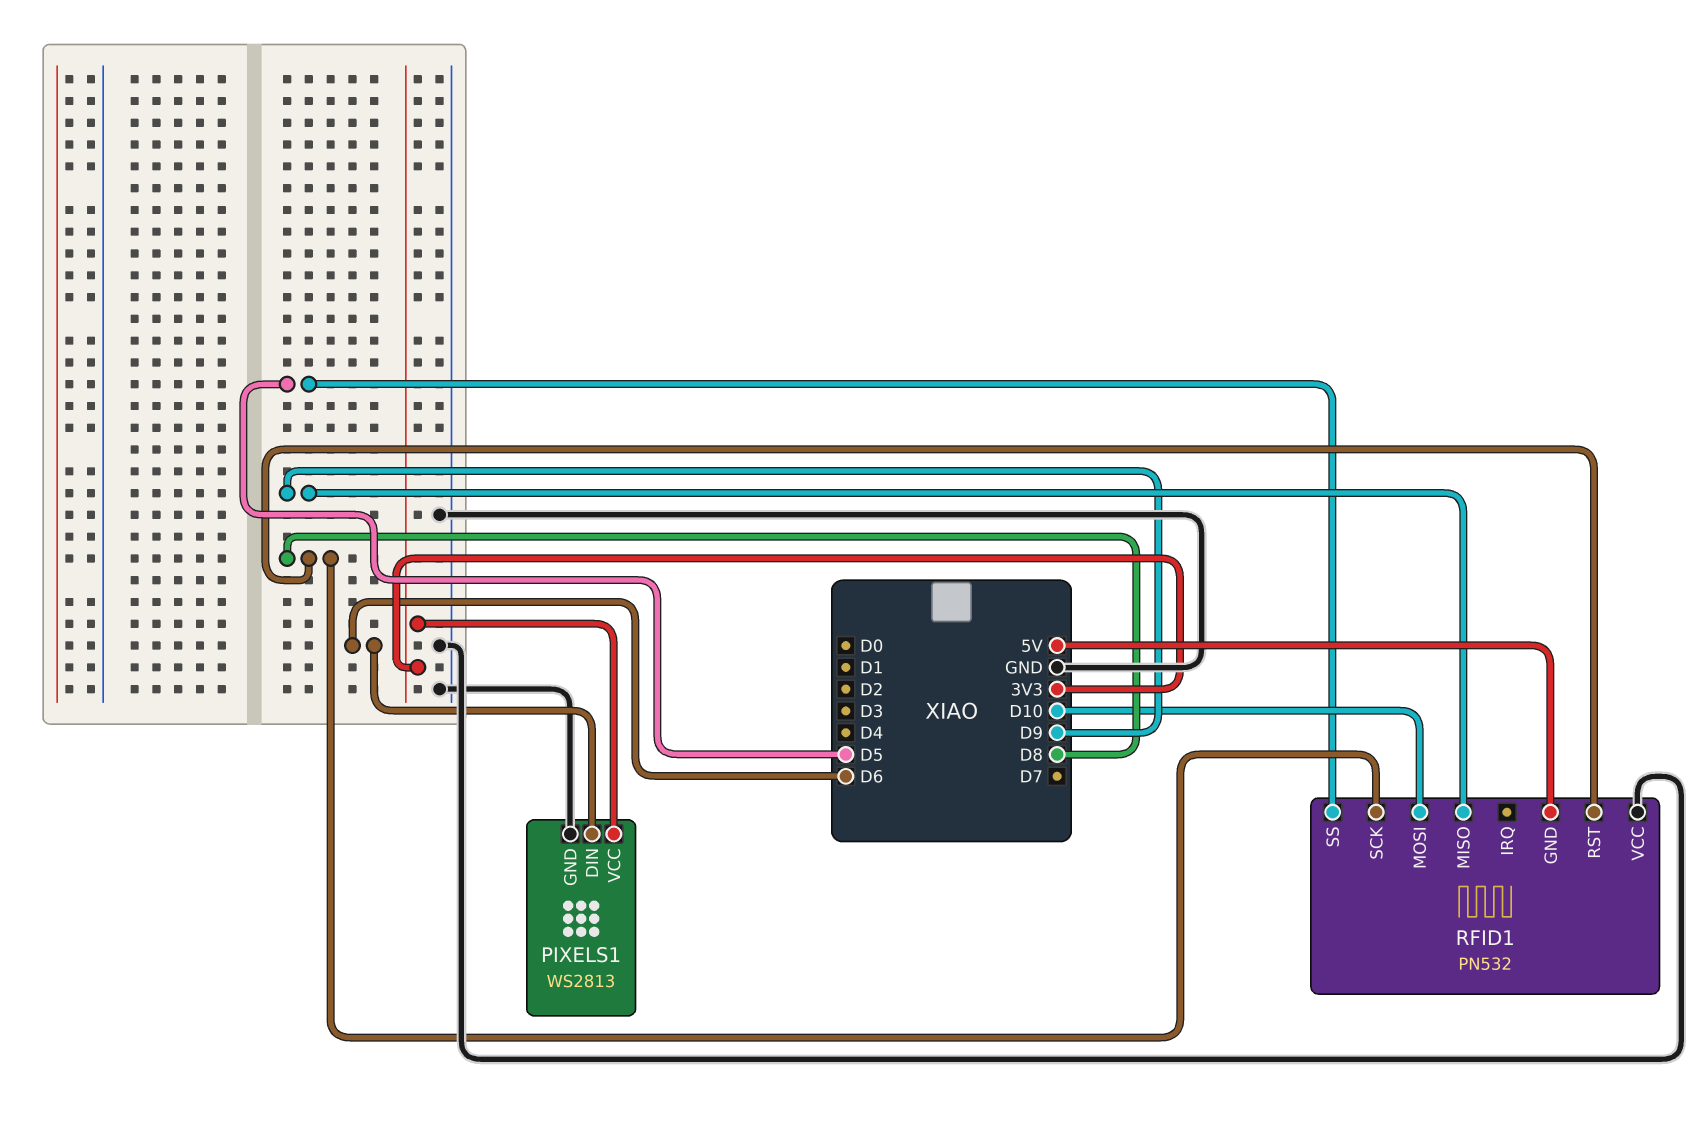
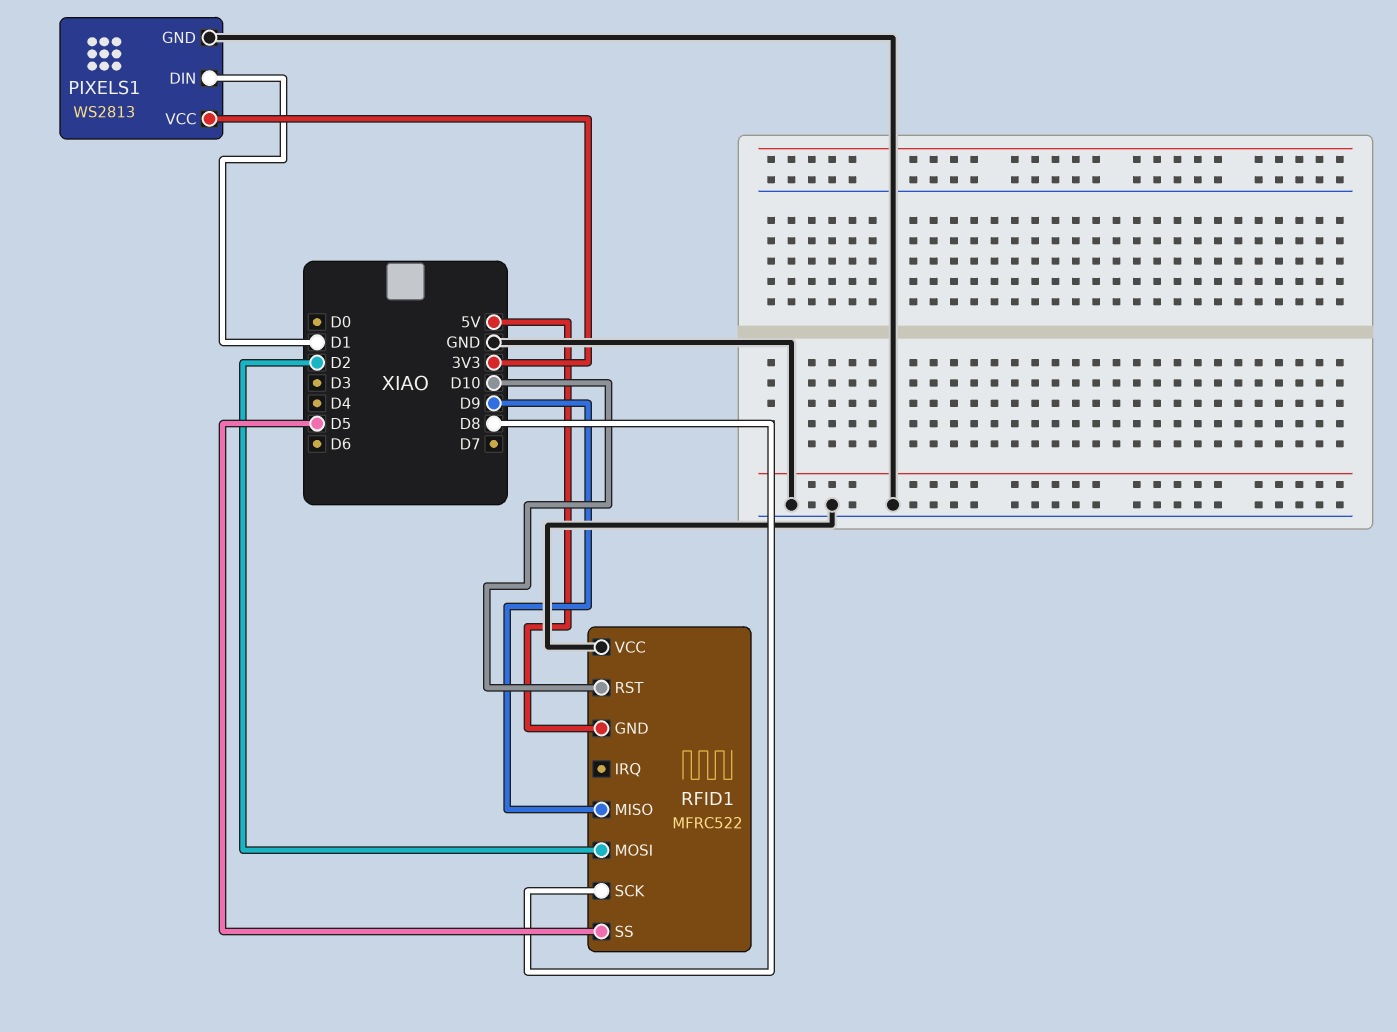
PIXELS1 pin DIN: D6 -> D1
RFID1: PN532 -> MFRC522
RFID1 pin MOSI: D10 -> D2
RFID1 pin RST: D8 -> D10

